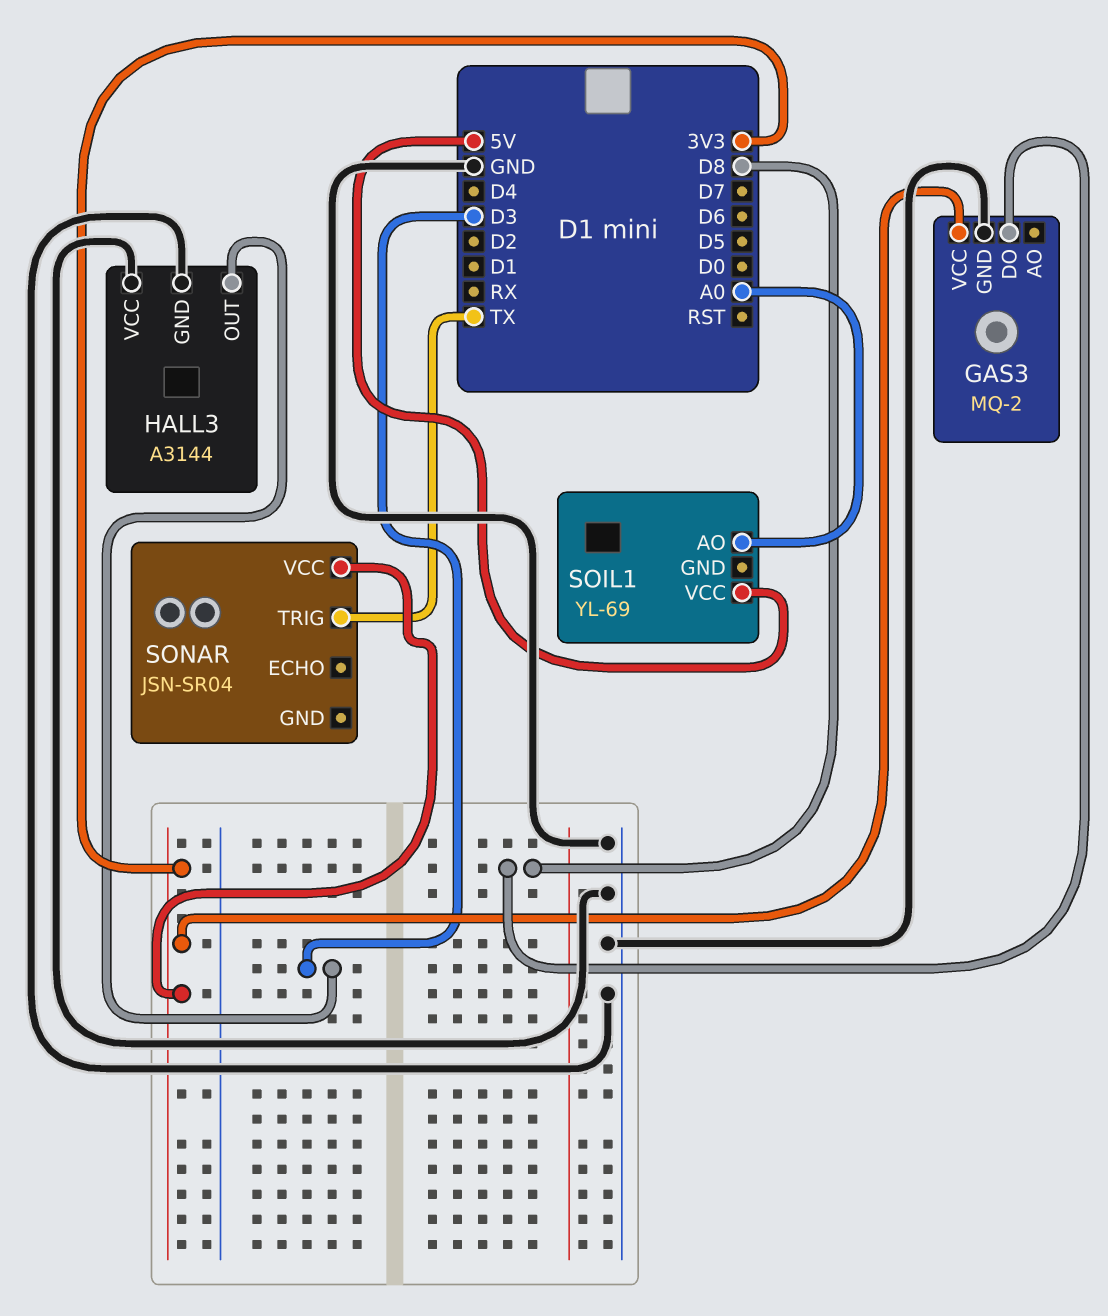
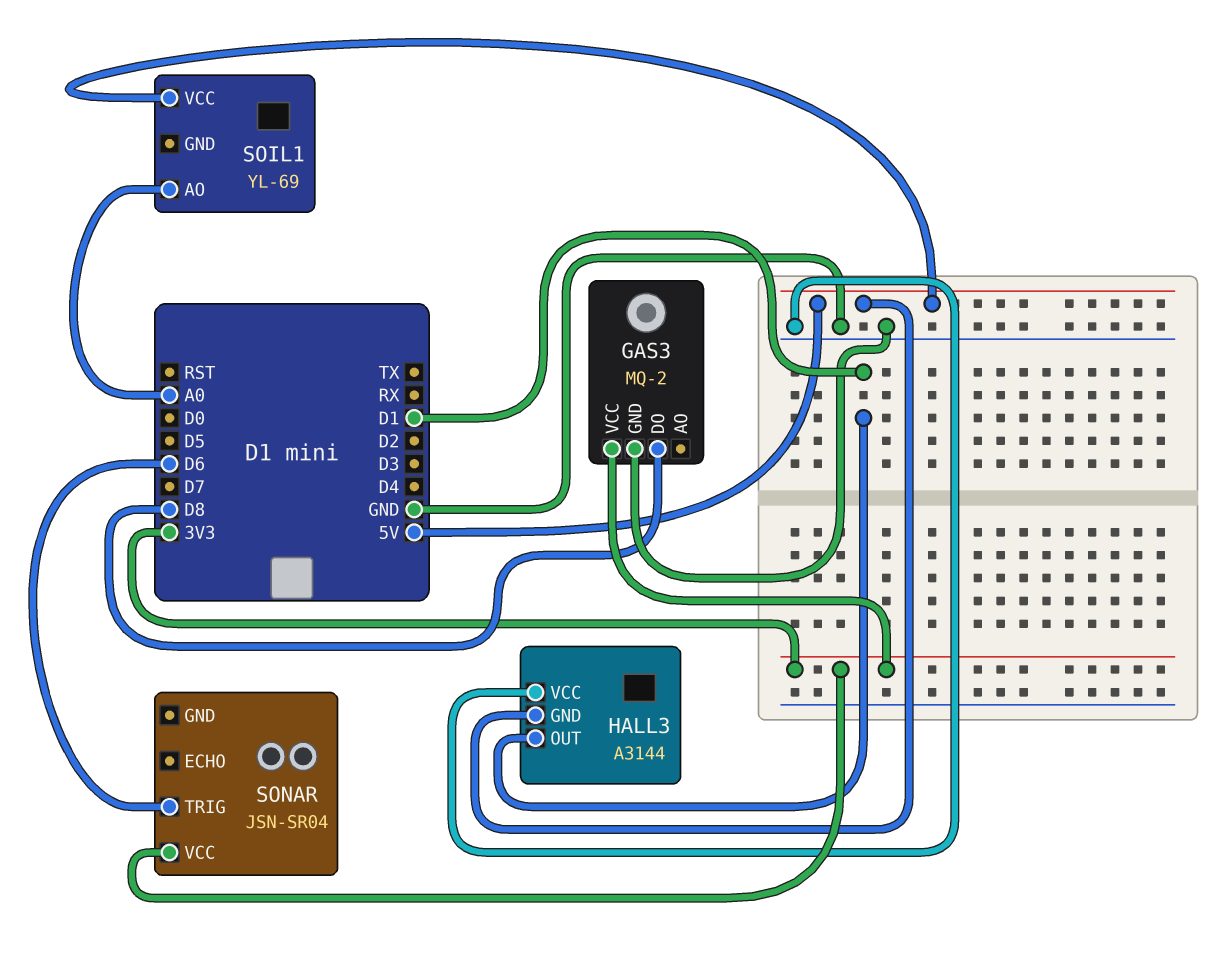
HALL3 pin GND: GND -> 5V
HALL3 pin OUT: D3 -> D1
SONAR pin TRIG: TX -> D6

